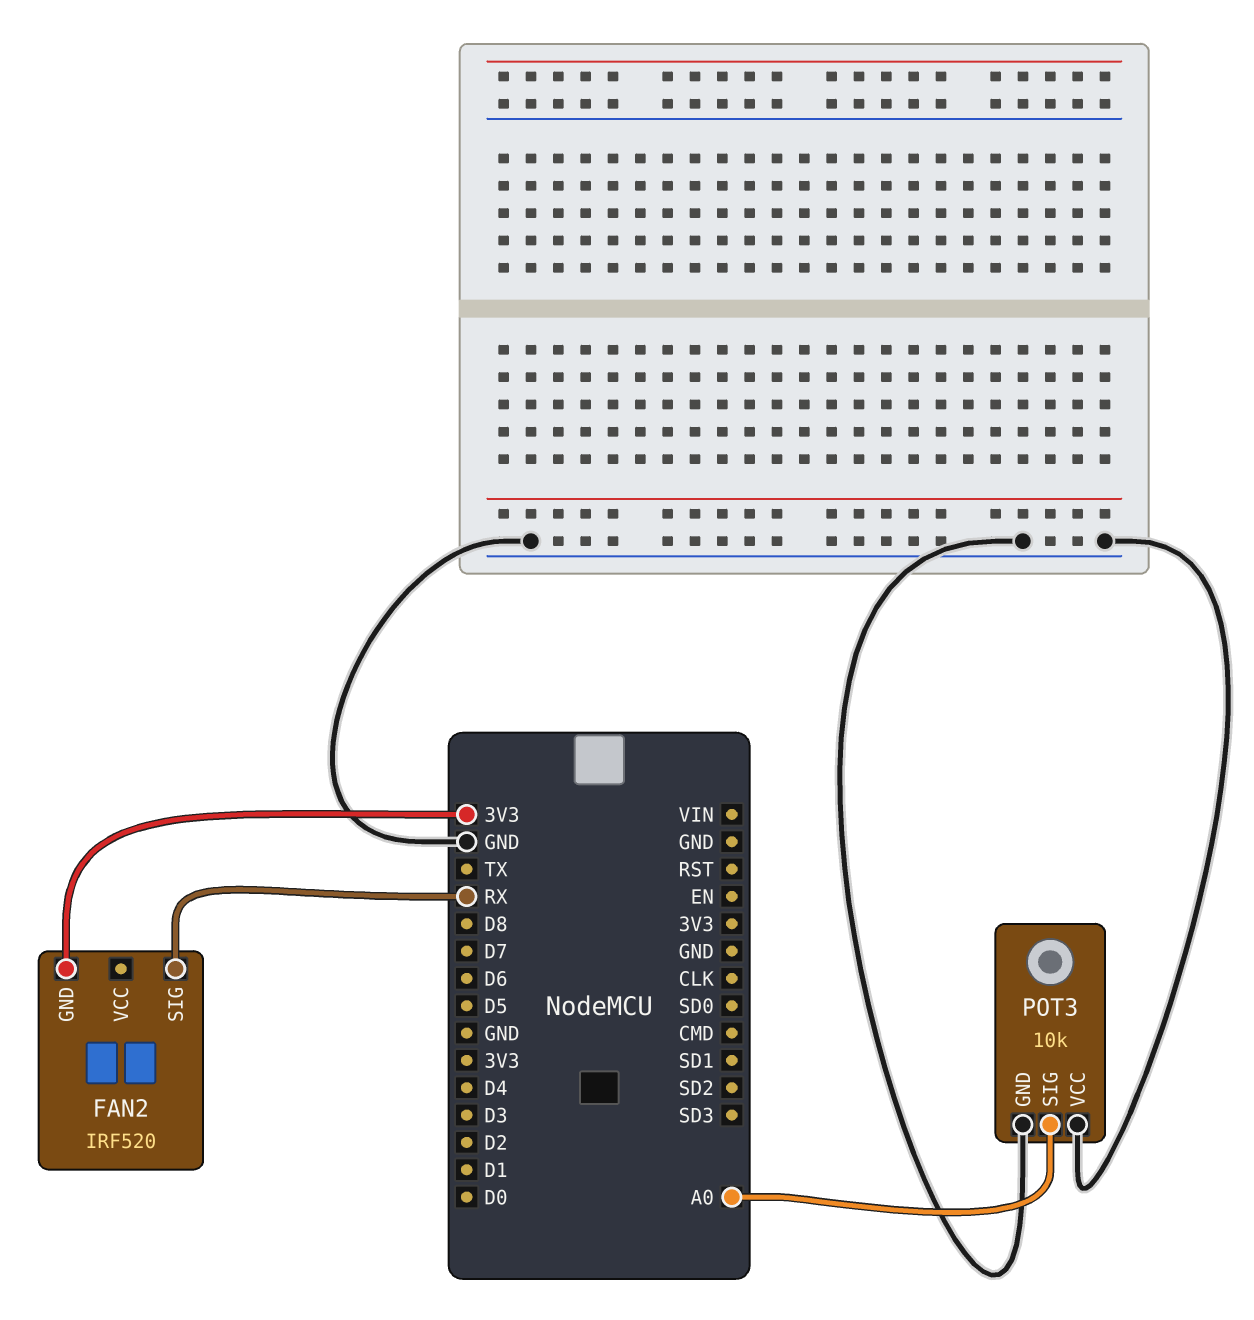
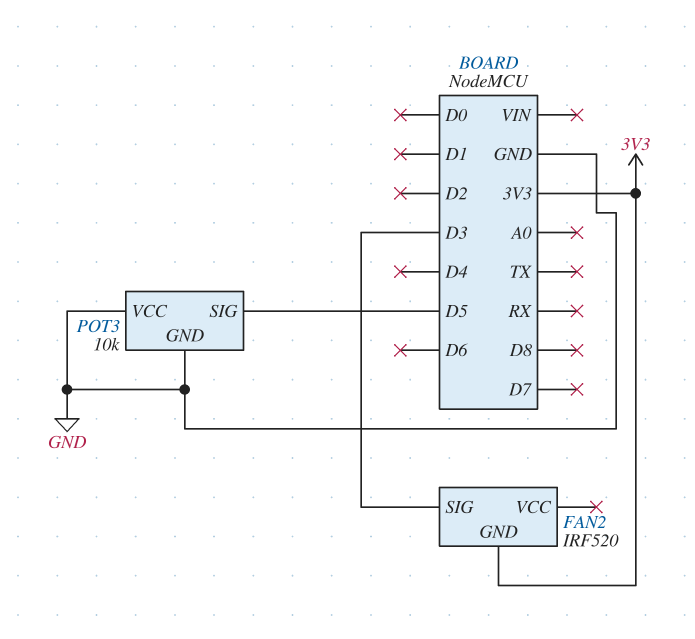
FAN2 pin SIG: RX -> D3
POT3 pin SIG: A0 -> D5

